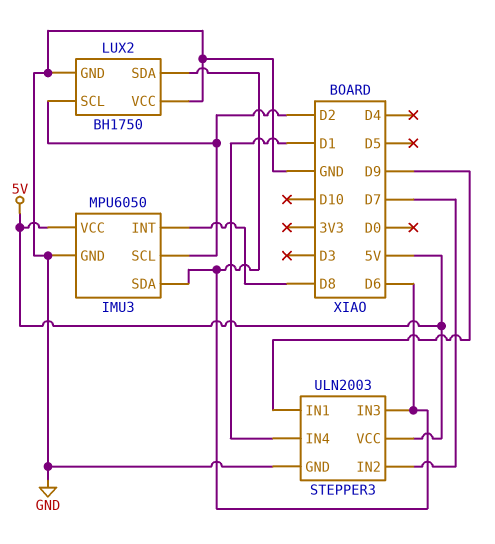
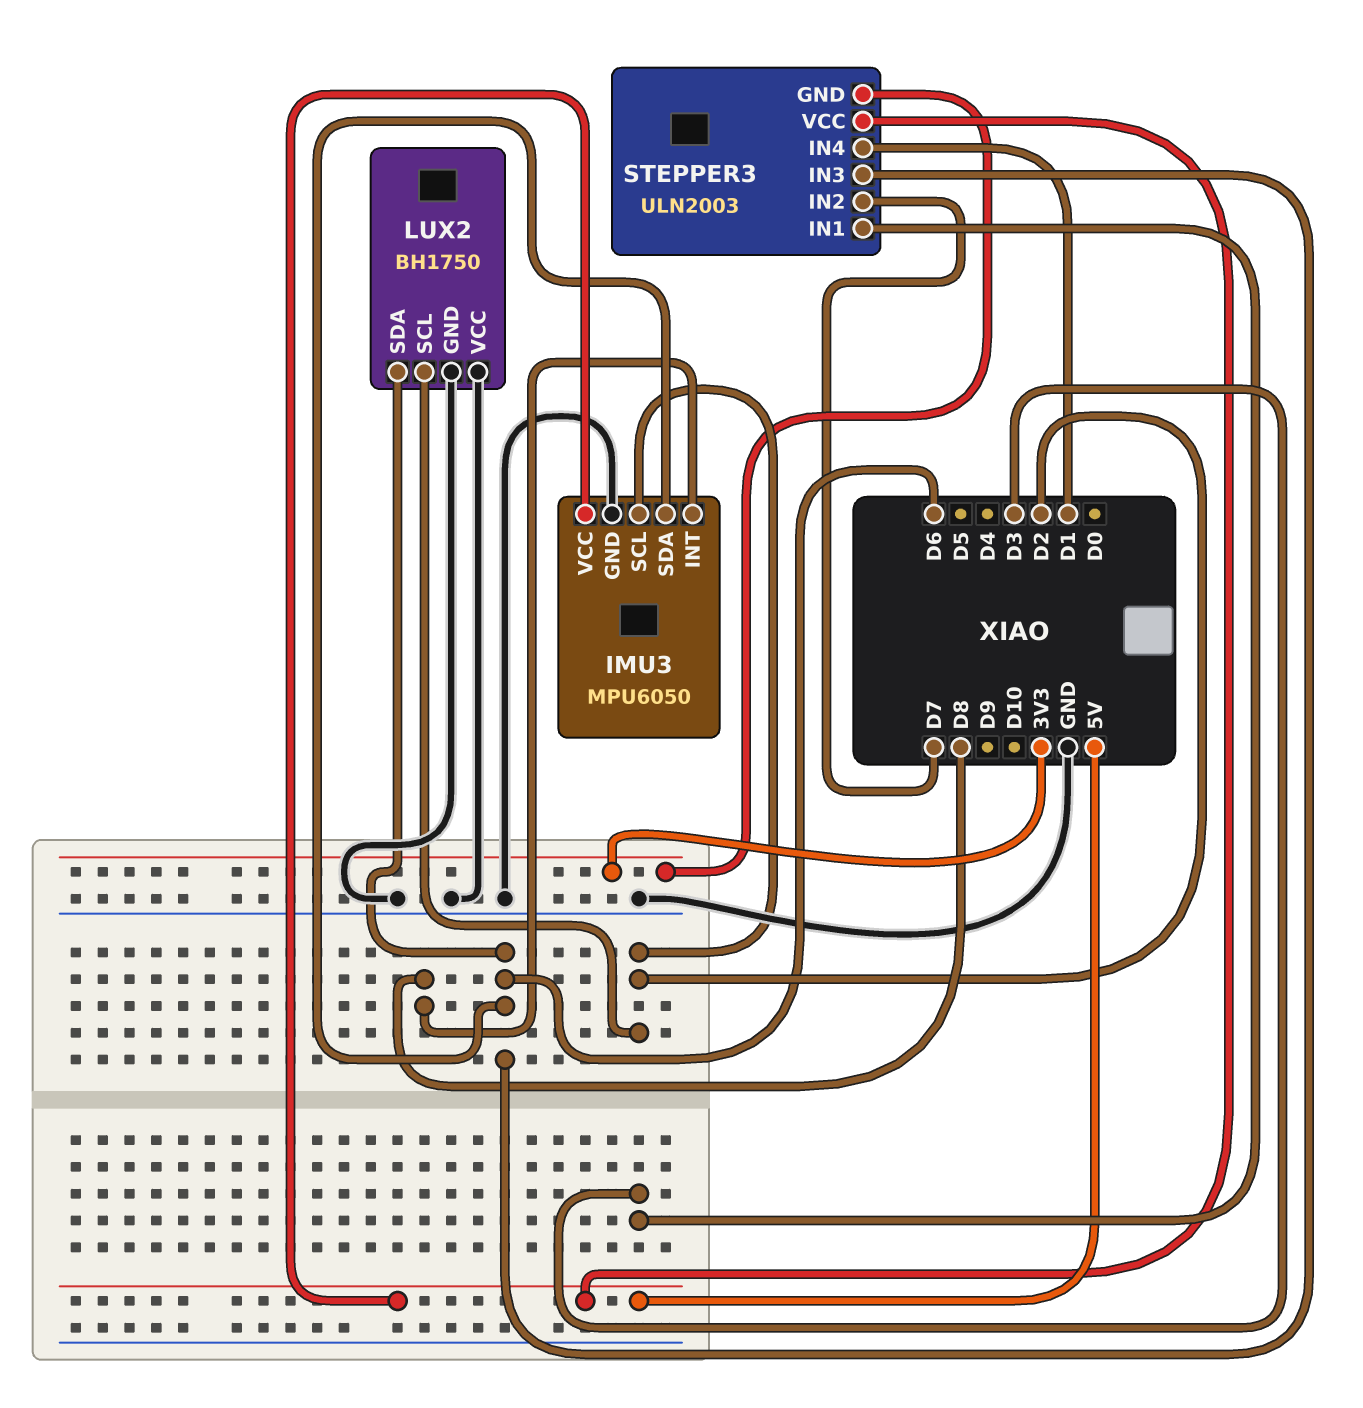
STEPPER3 pin GND: GND -> 3V3
STEPPER3 pin IN1: D9 -> D3

